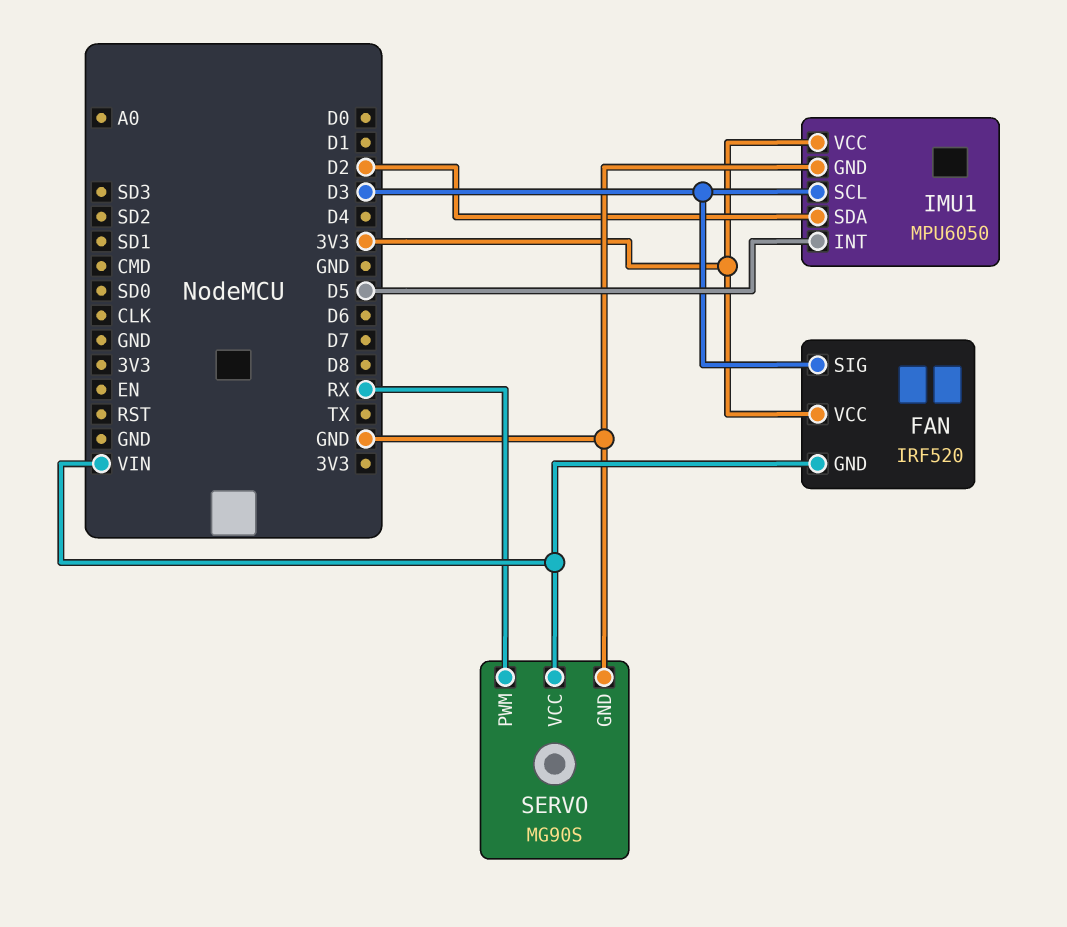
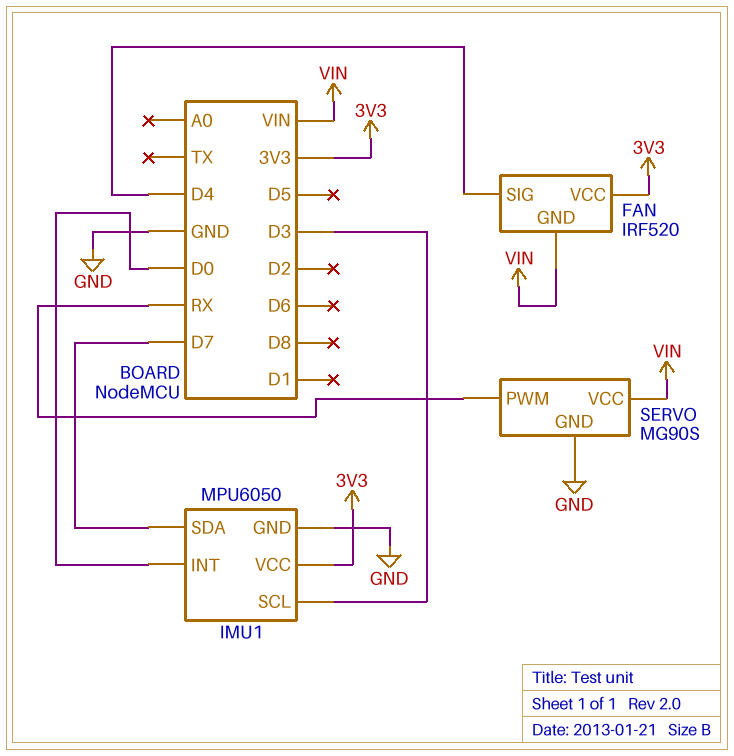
FAN pin SIG: D3 -> D4
IMU1 pin INT: D5 -> D0
IMU1 pin SDA: D2 -> D7

